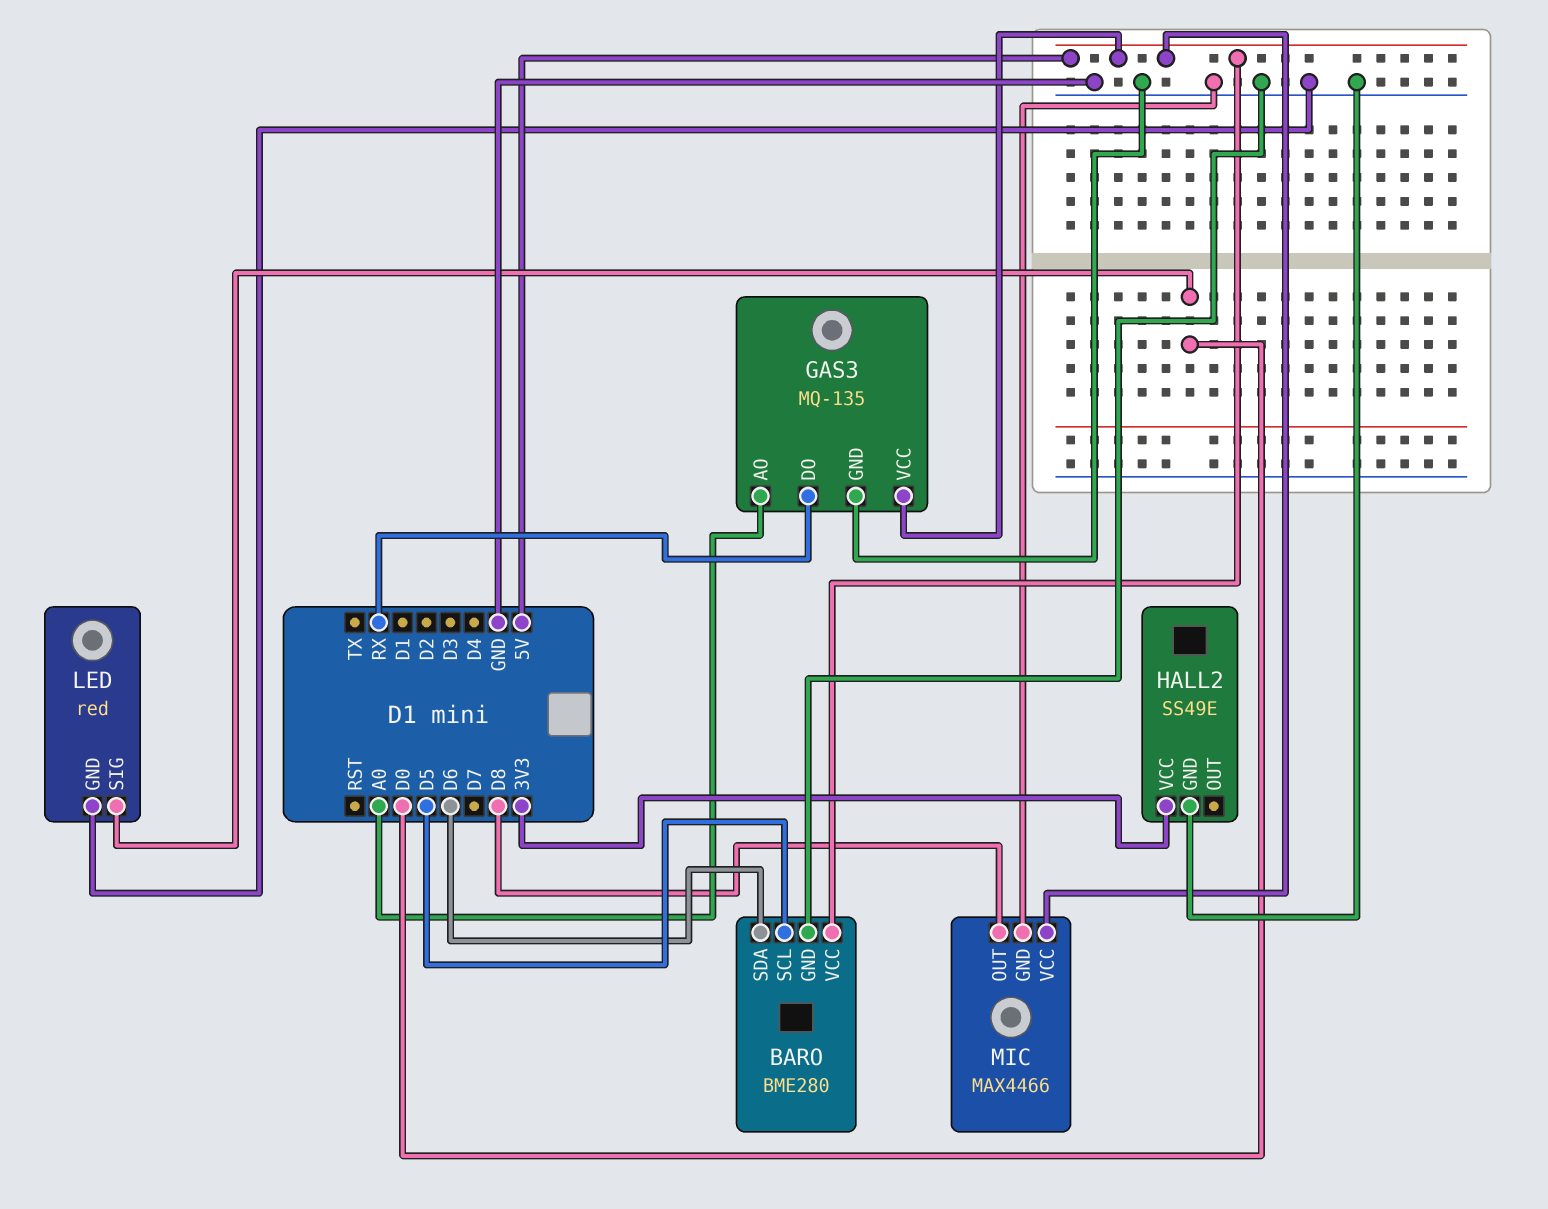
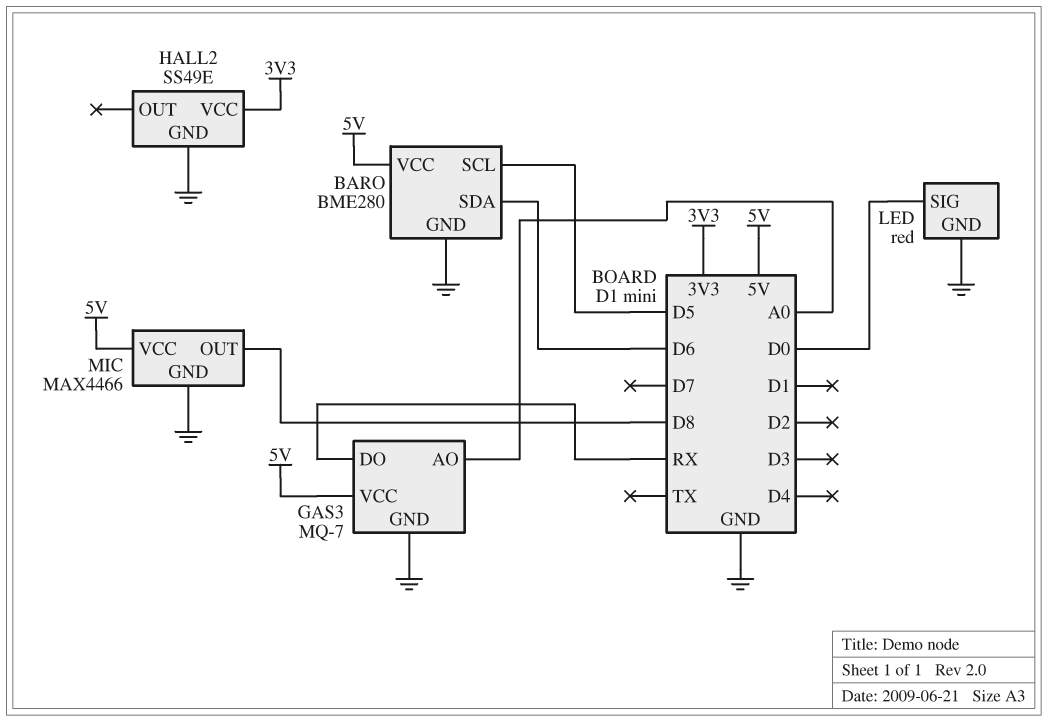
GAS3: MQ-135 -> MQ-7

